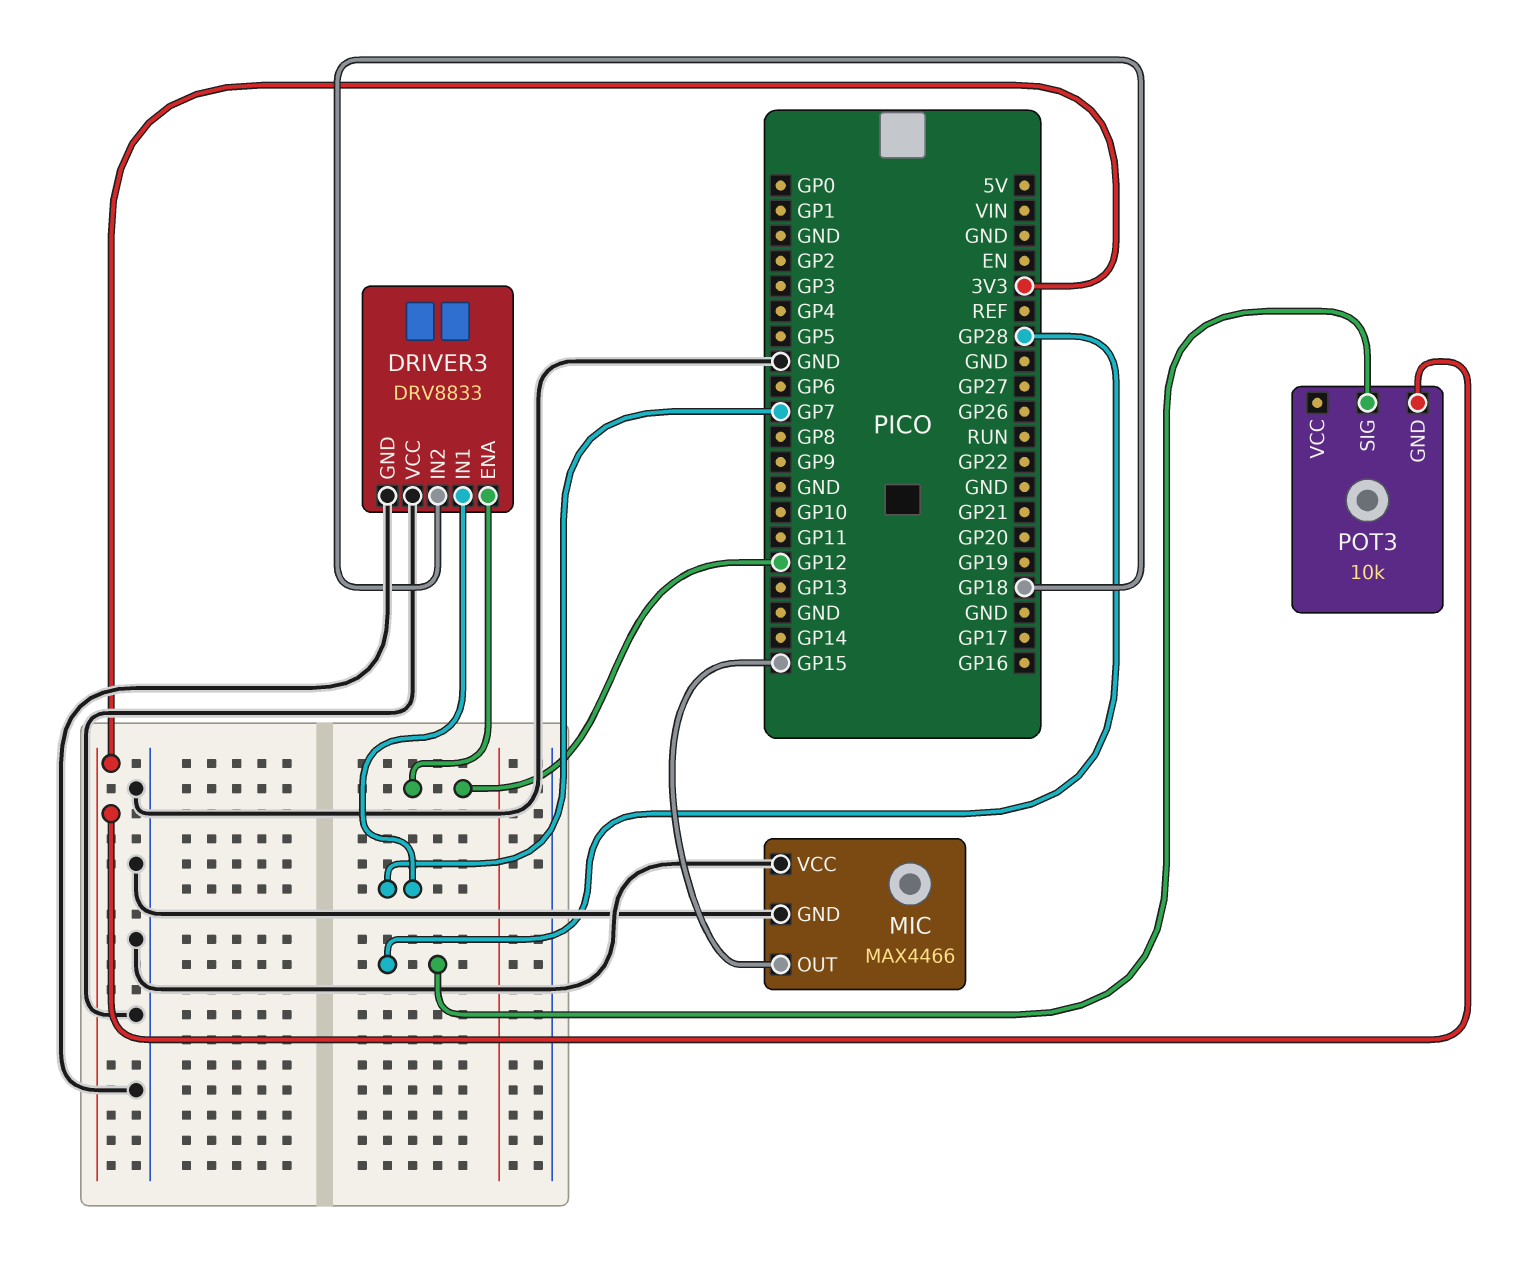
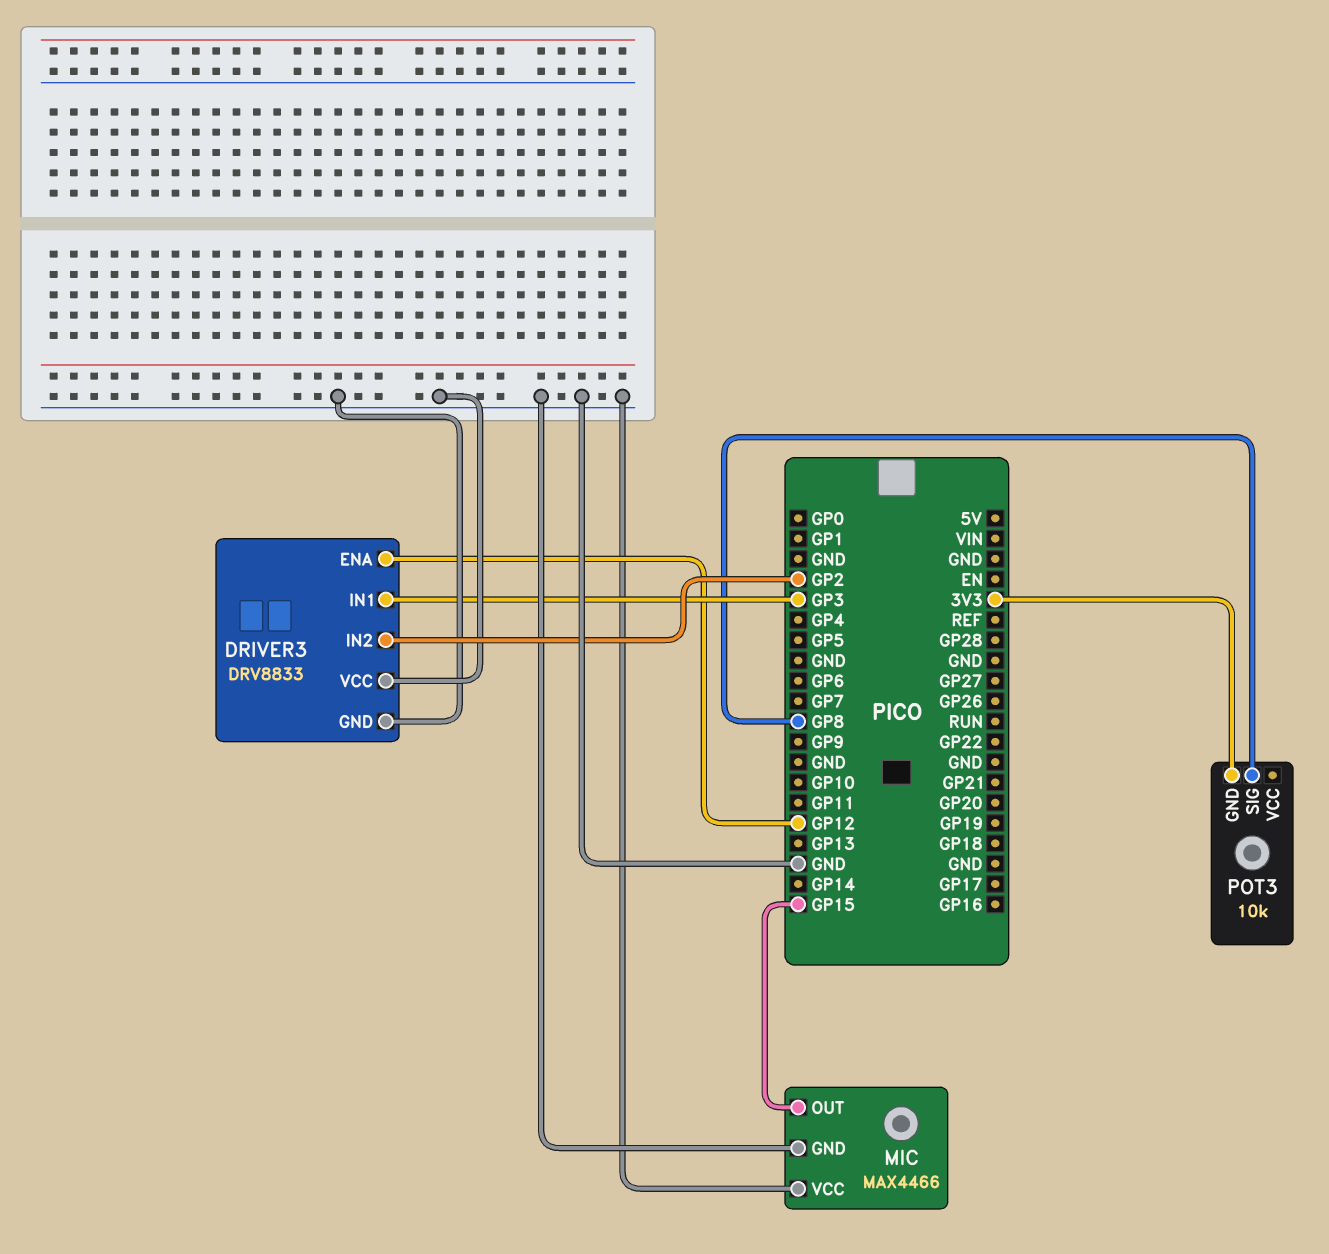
DRIVER3 pin IN1: GP7 -> GP3
DRIVER3 pin IN2: GP18 -> GP2
POT3 pin SIG: GP28 -> GP8

